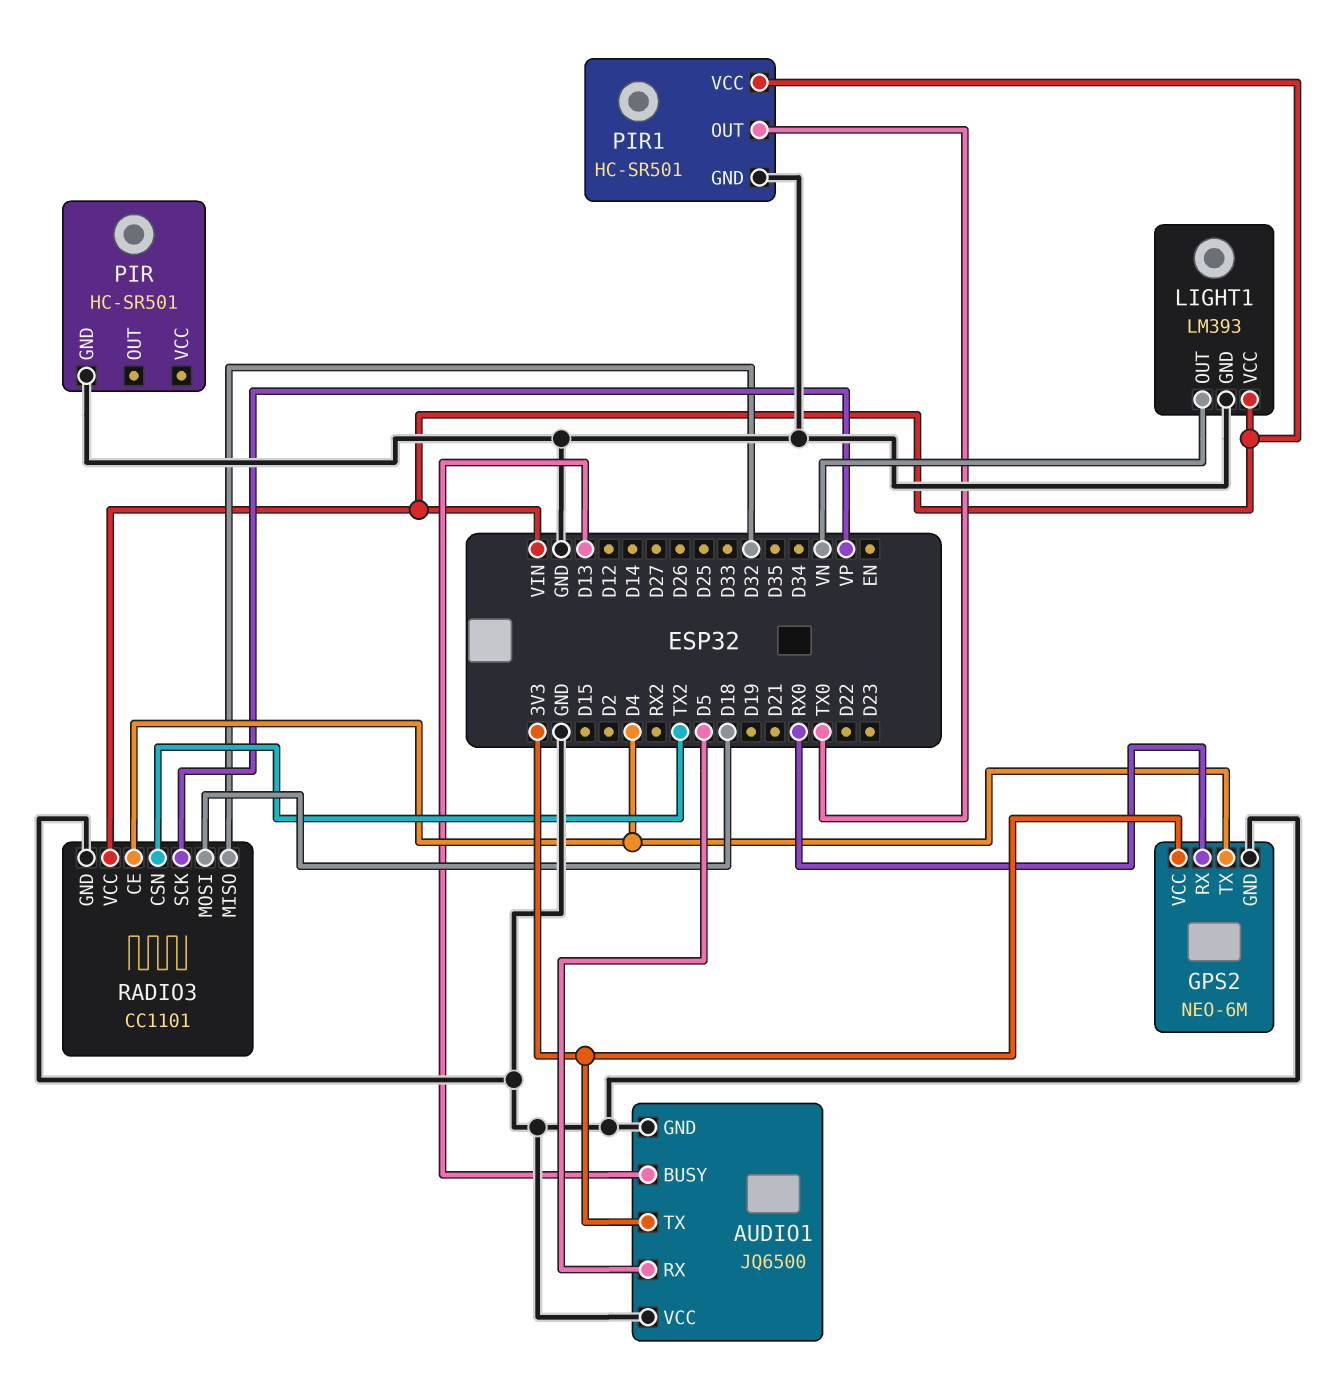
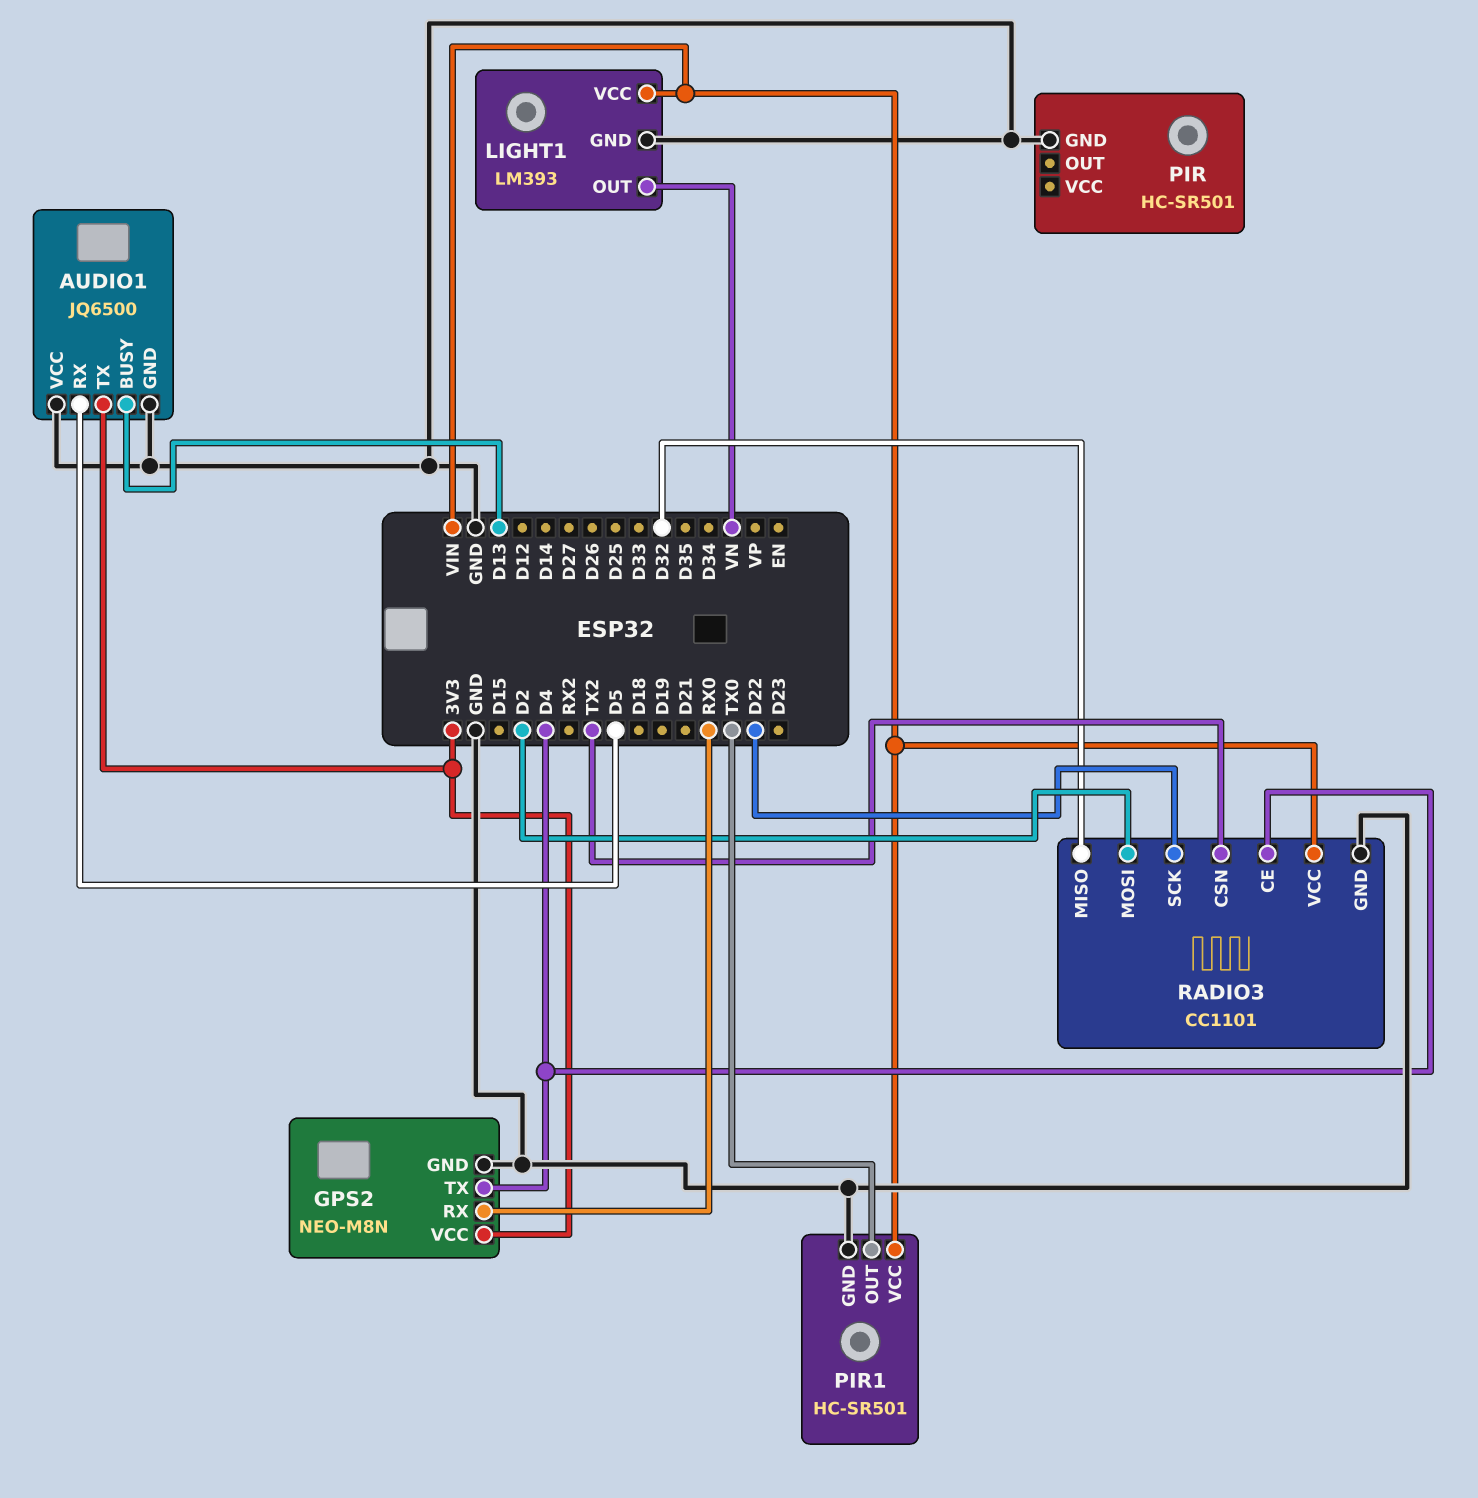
GPS2: NEO-6M -> NEO-M8N
RADIO3 pin MOSI: D18 -> D2
RADIO3 pin SCK: VP -> D22

